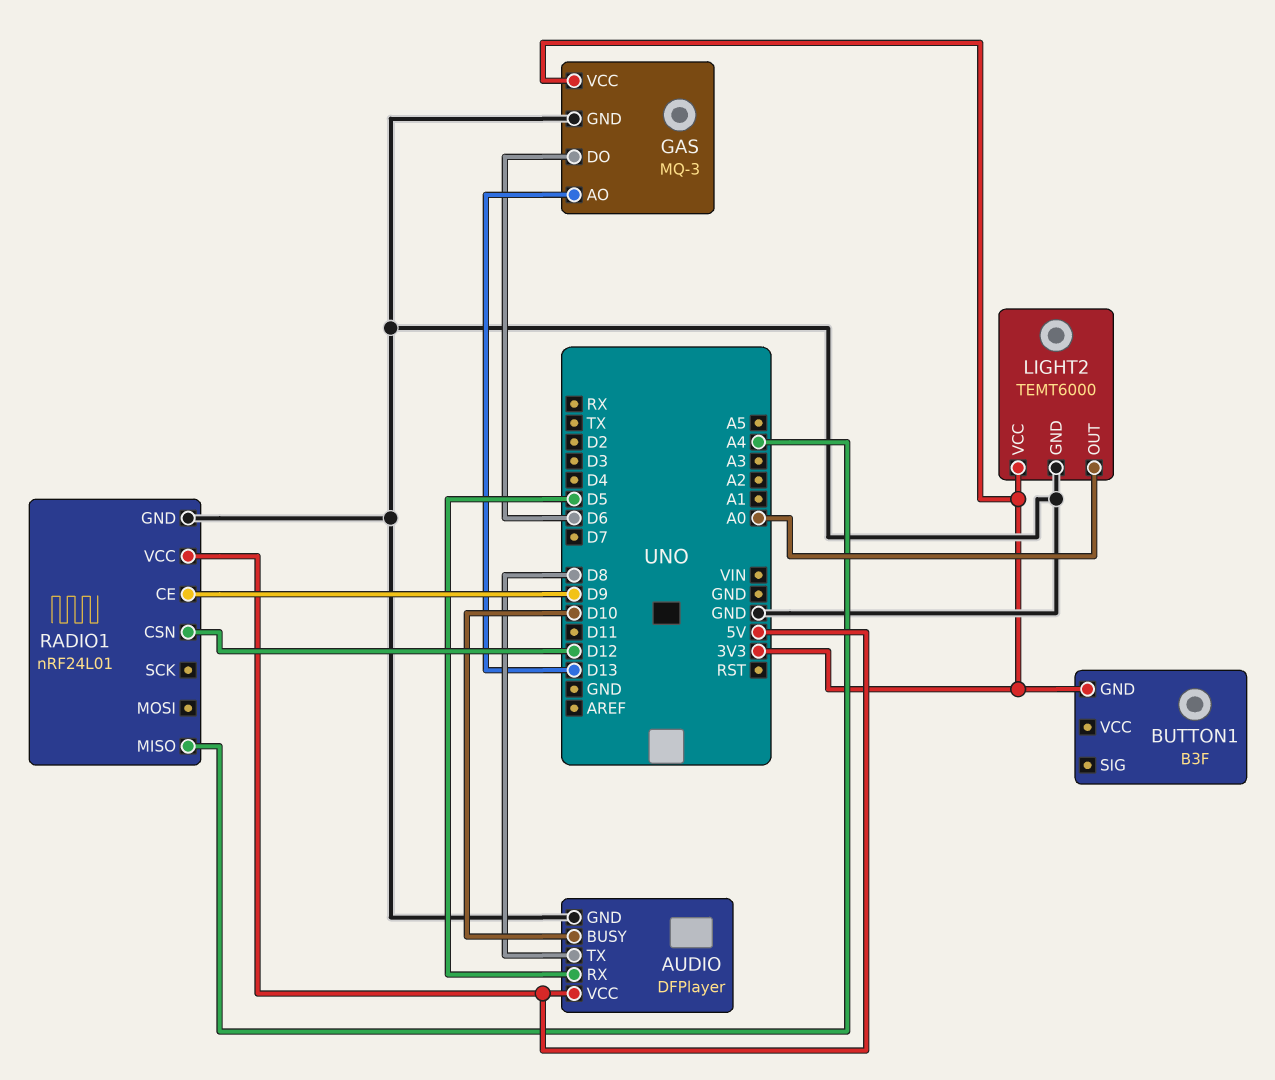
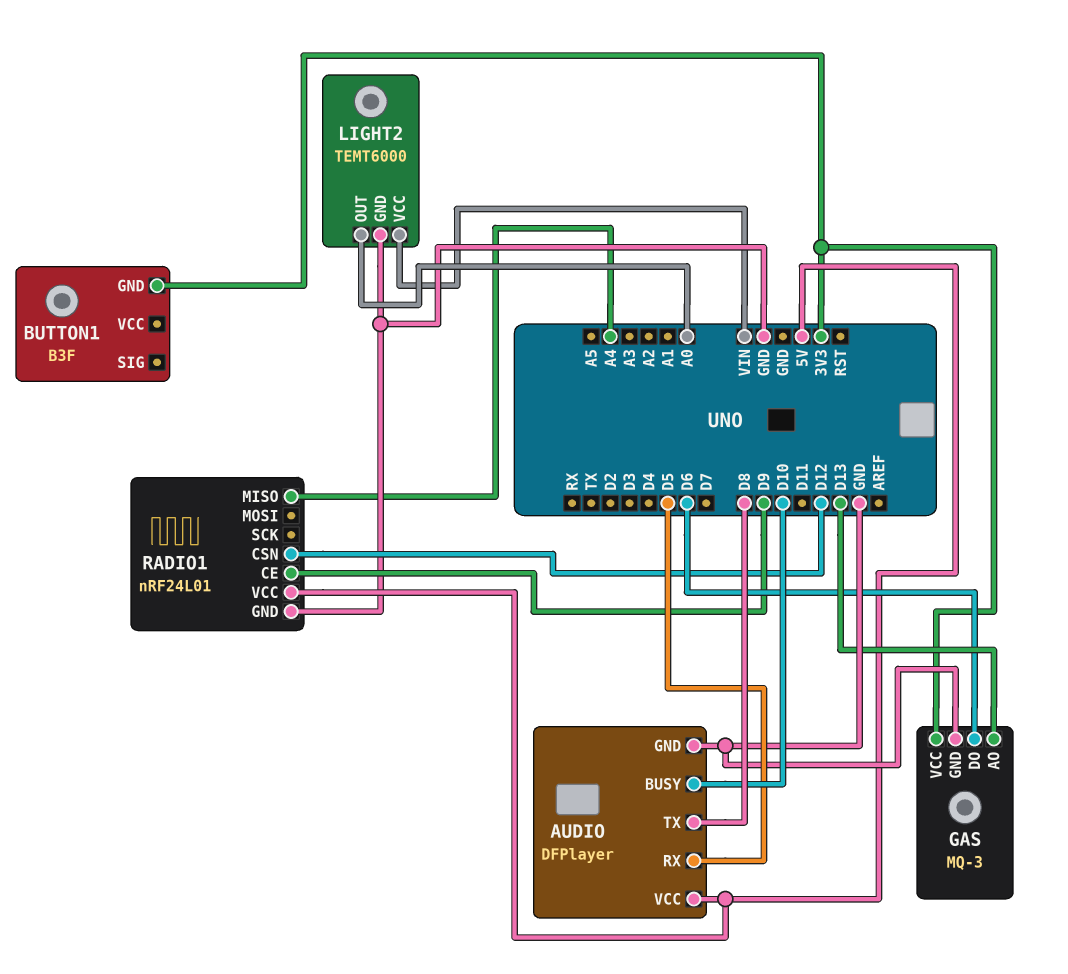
LIGHT2 pin VCC: 3V3 -> VIN

